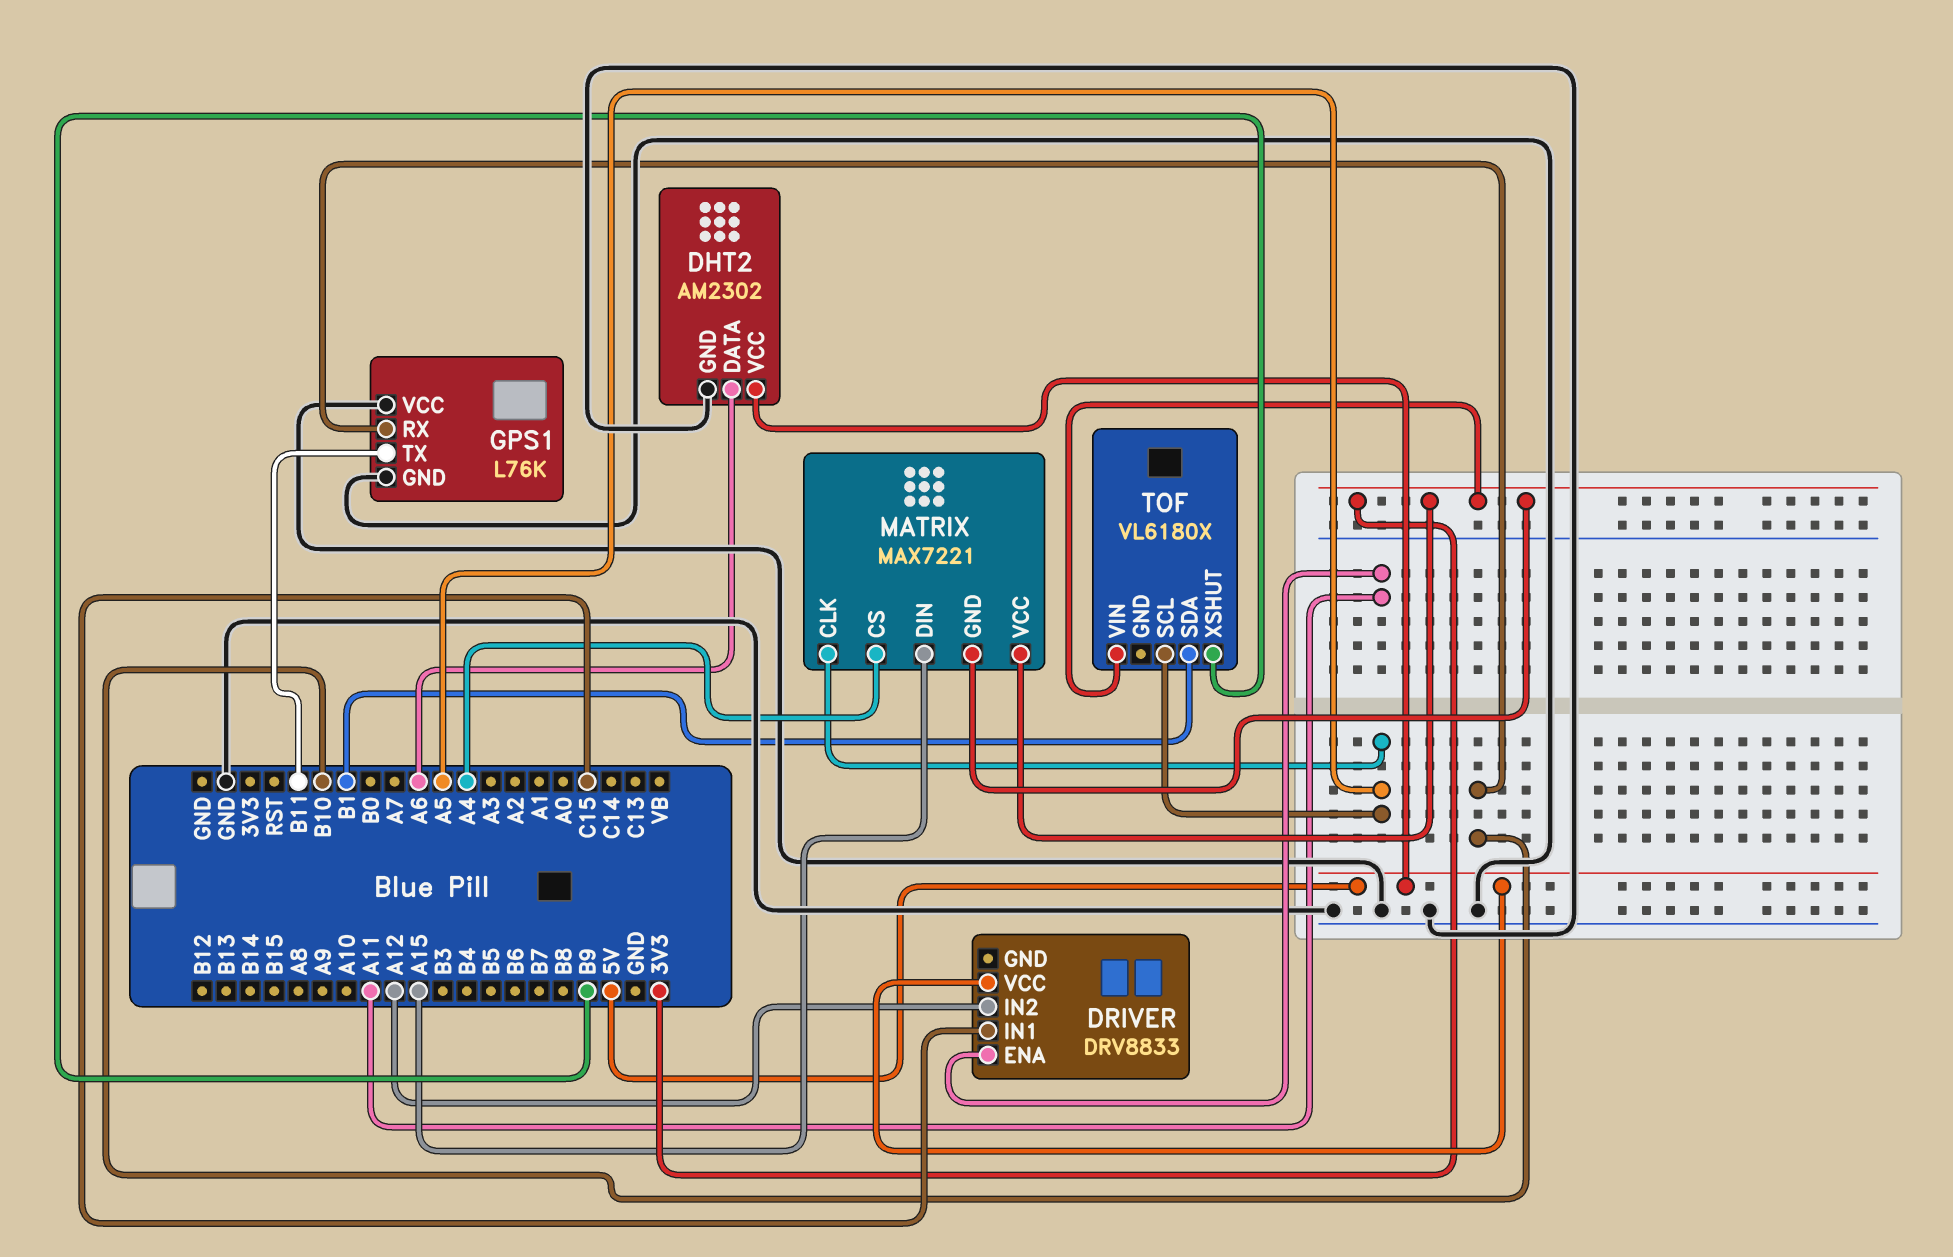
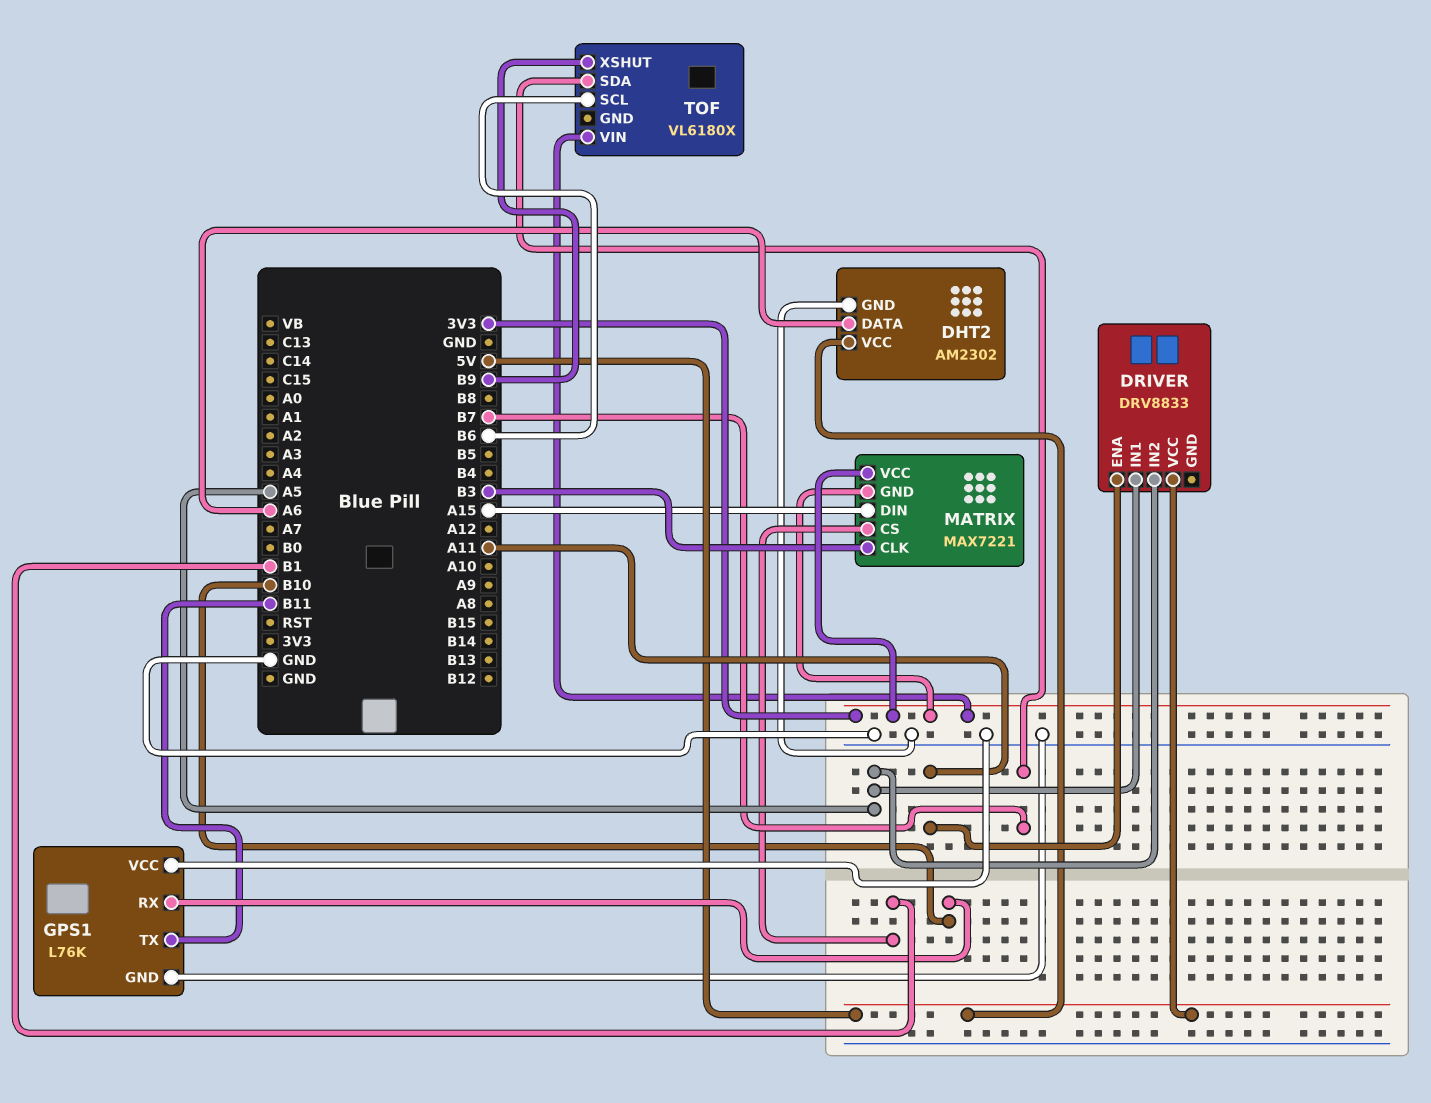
DRIVER pin IN1: C15 -> A5
DRIVER pin IN2: A12 -> A5
MATRIX pin CLK: A5 -> B3
MATRIX pin CS: A4 -> B1
TOF pin SCL: A5 -> B6
TOF pin SDA: B1 -> B7

